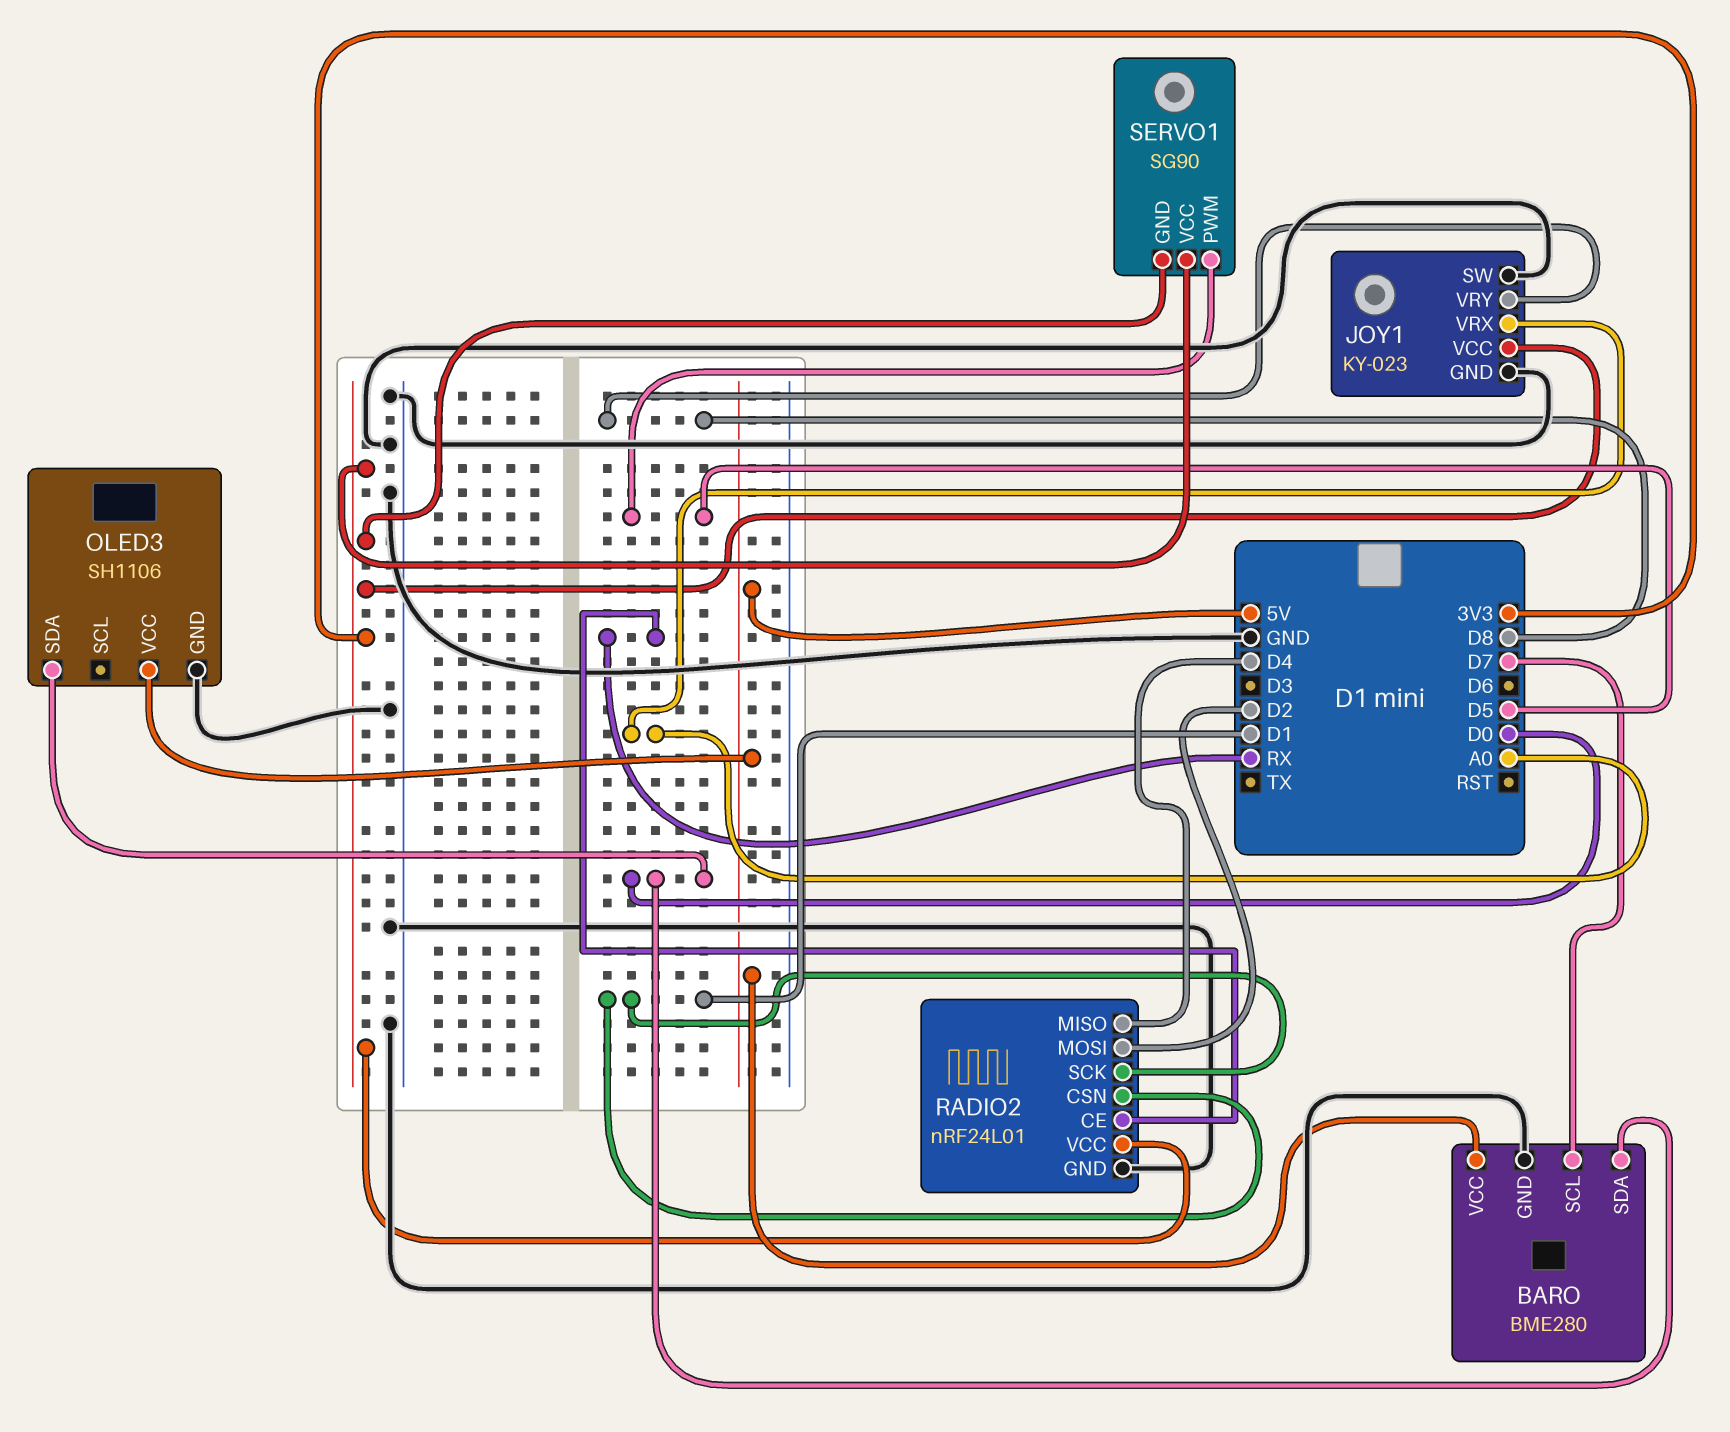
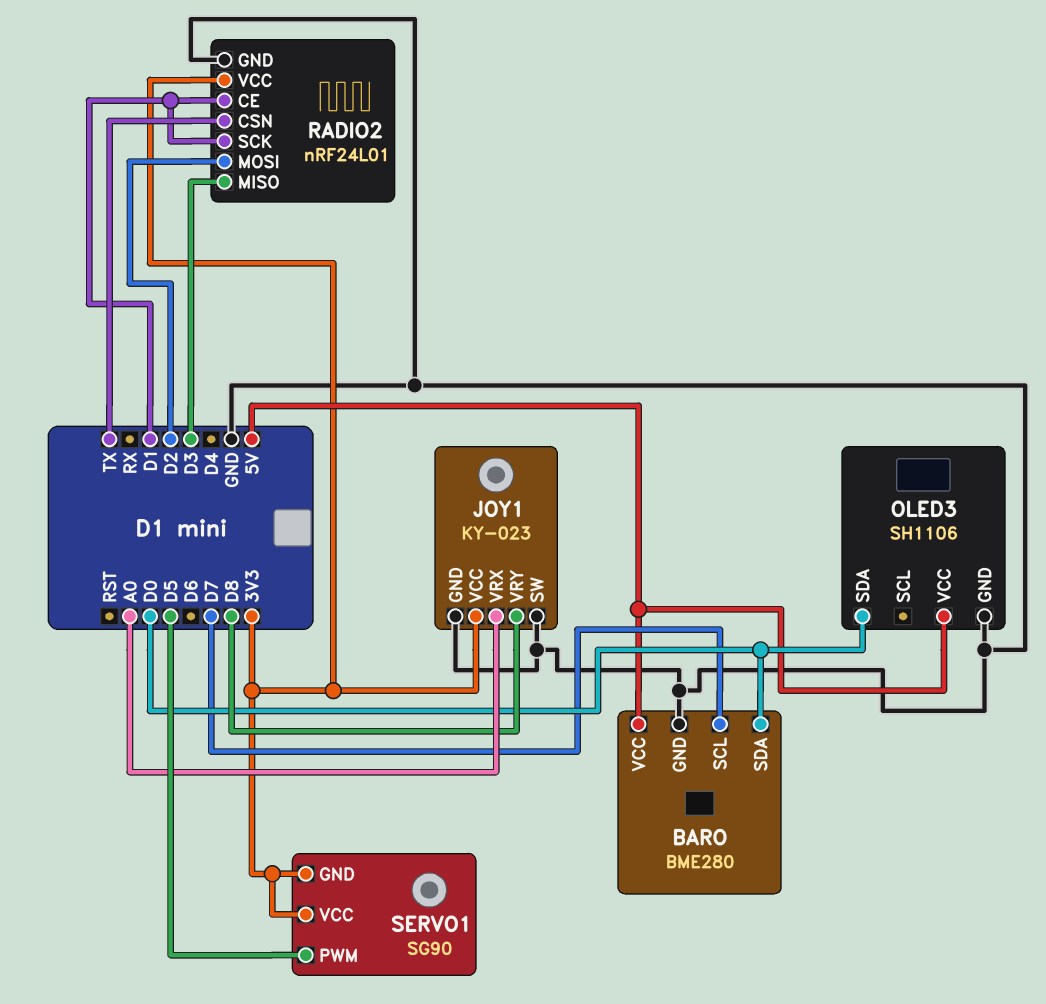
RADIO2 pin CE: RX -> D1
RADIO2 pin CSN: D1 -> TX
RADIO2 pin MISO: D4 -> D3

